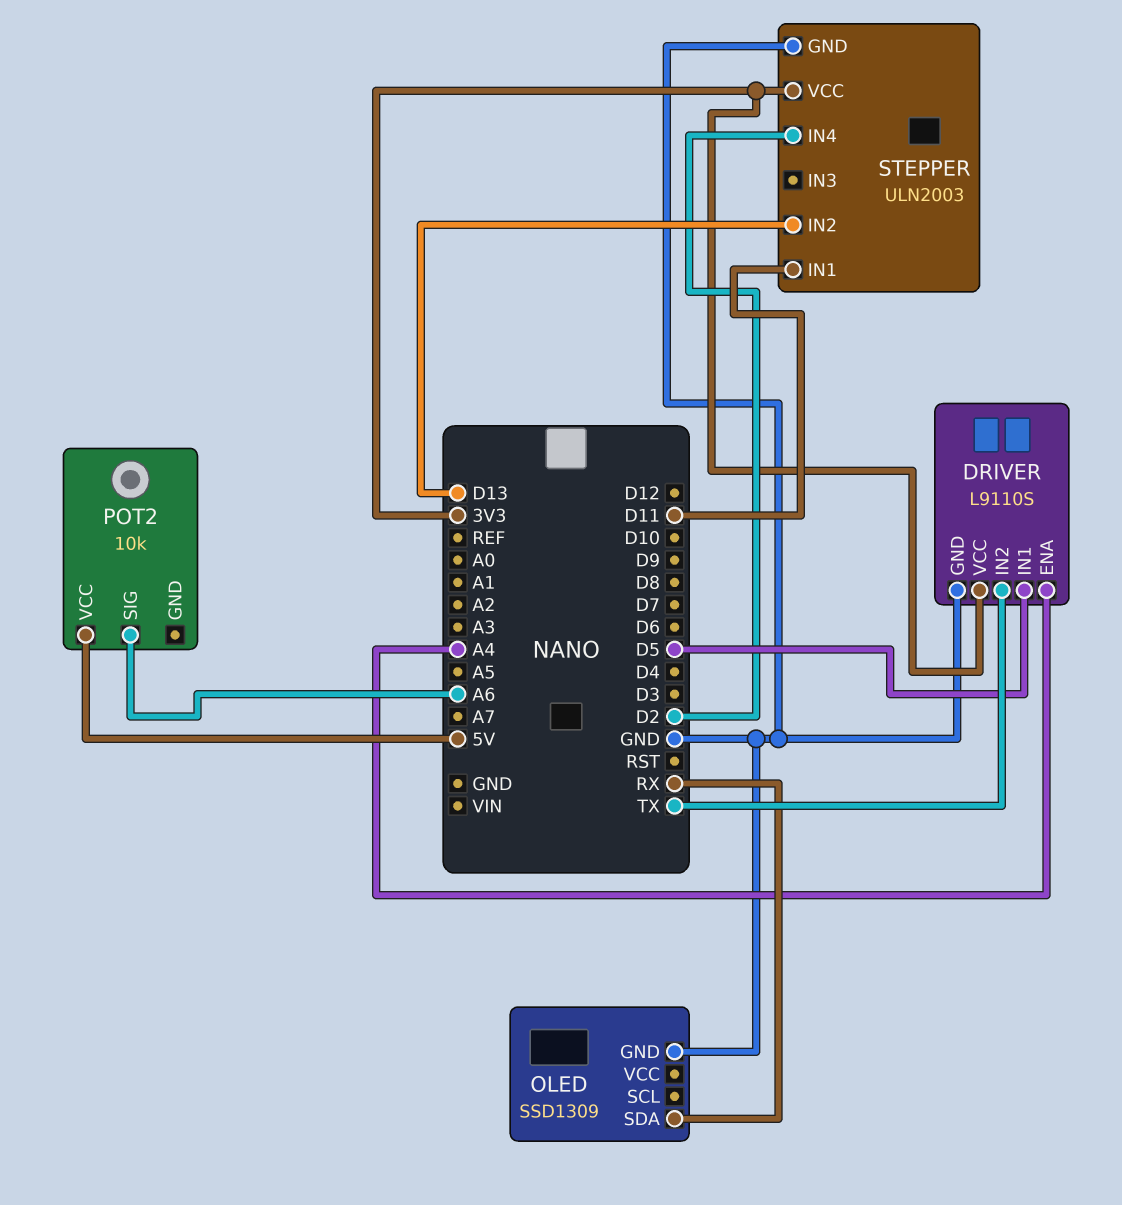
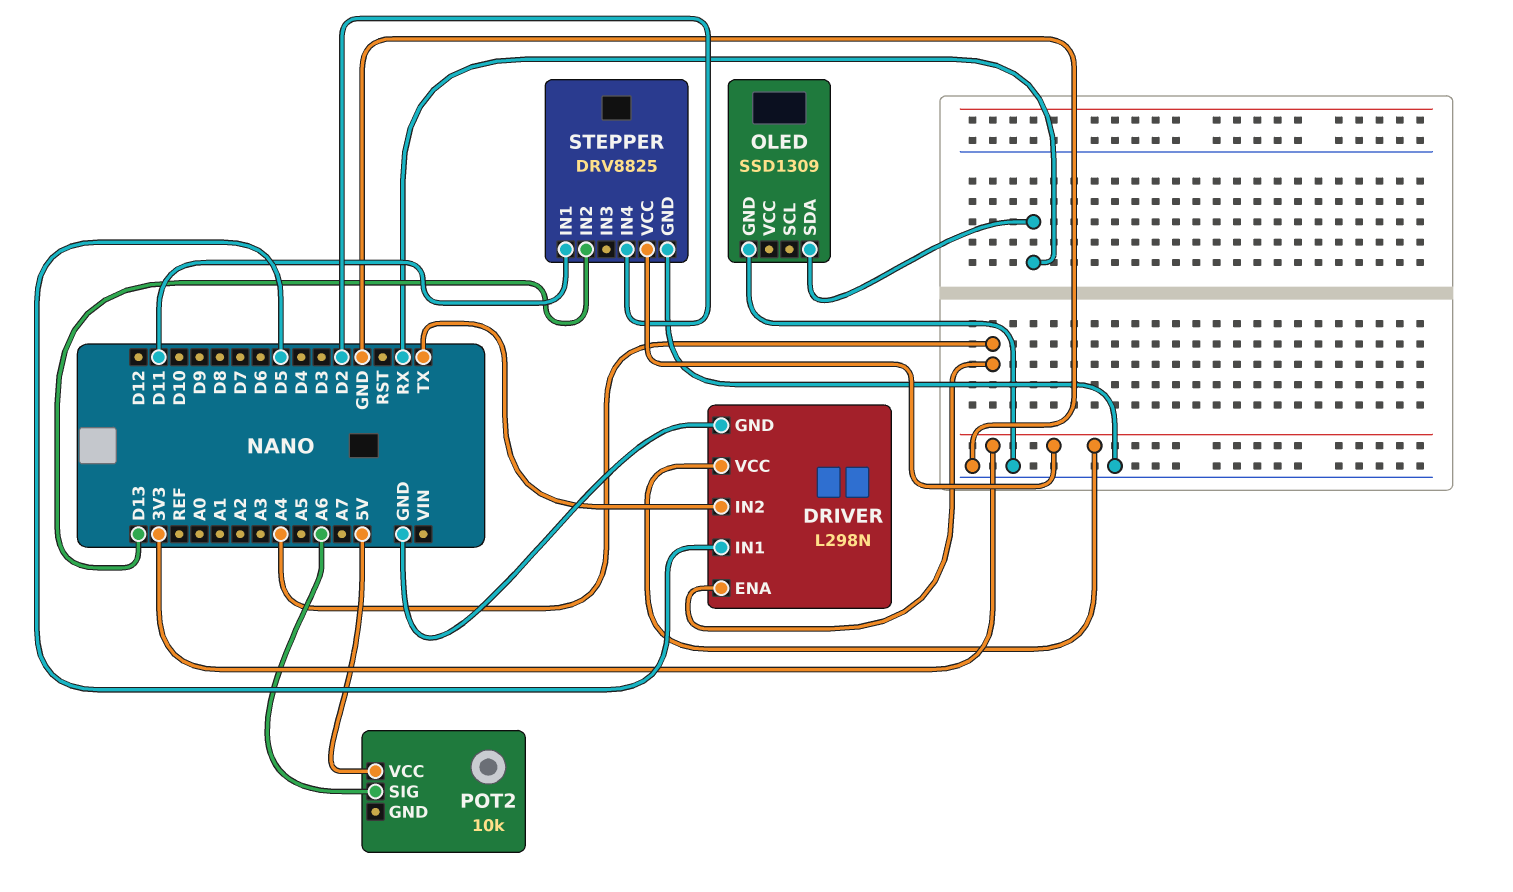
DRIVER: L9110S -> L298N
STEPPER: ULN2003 -> DRV8825

